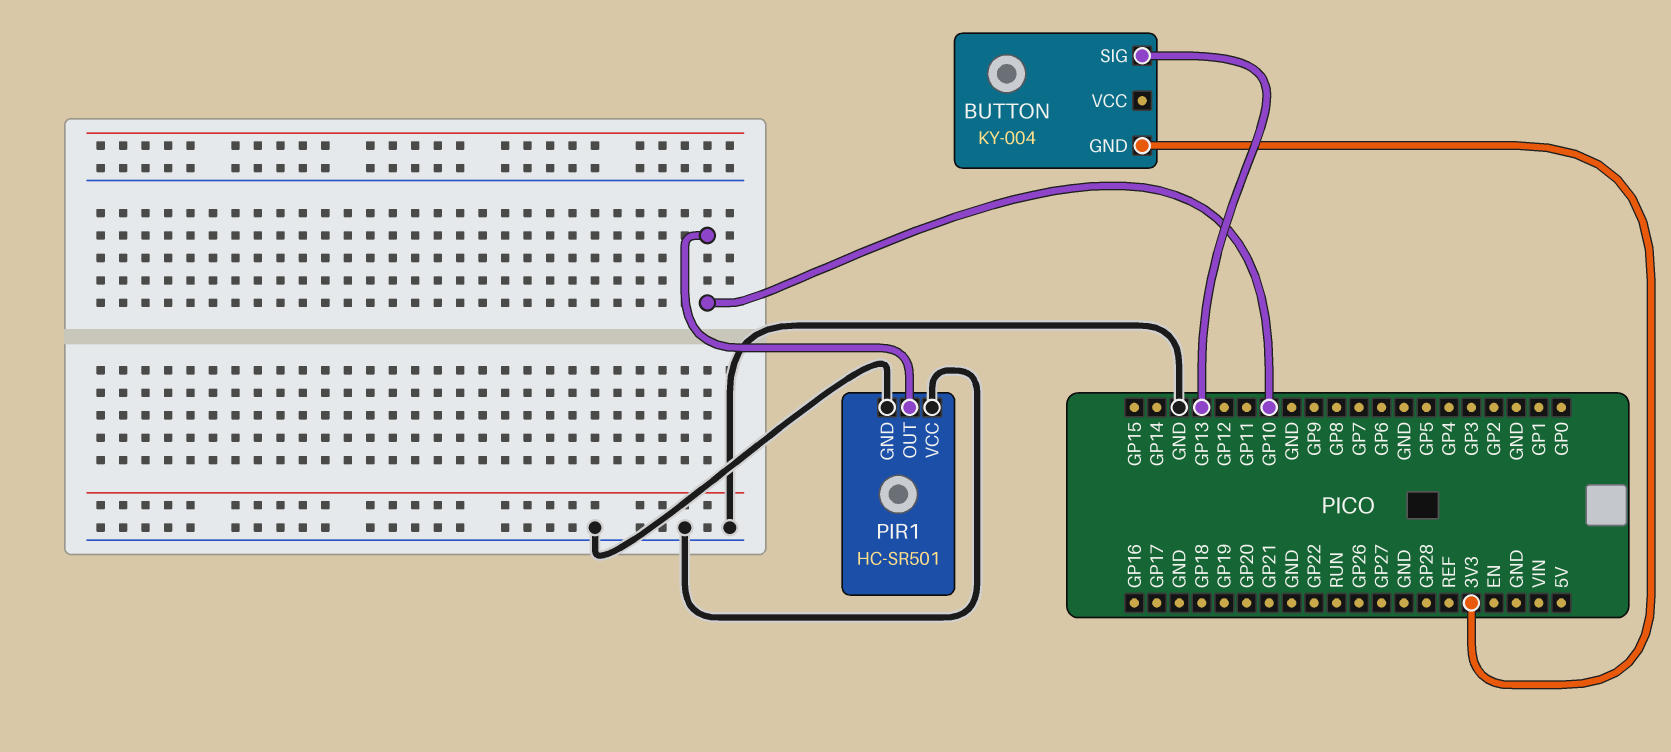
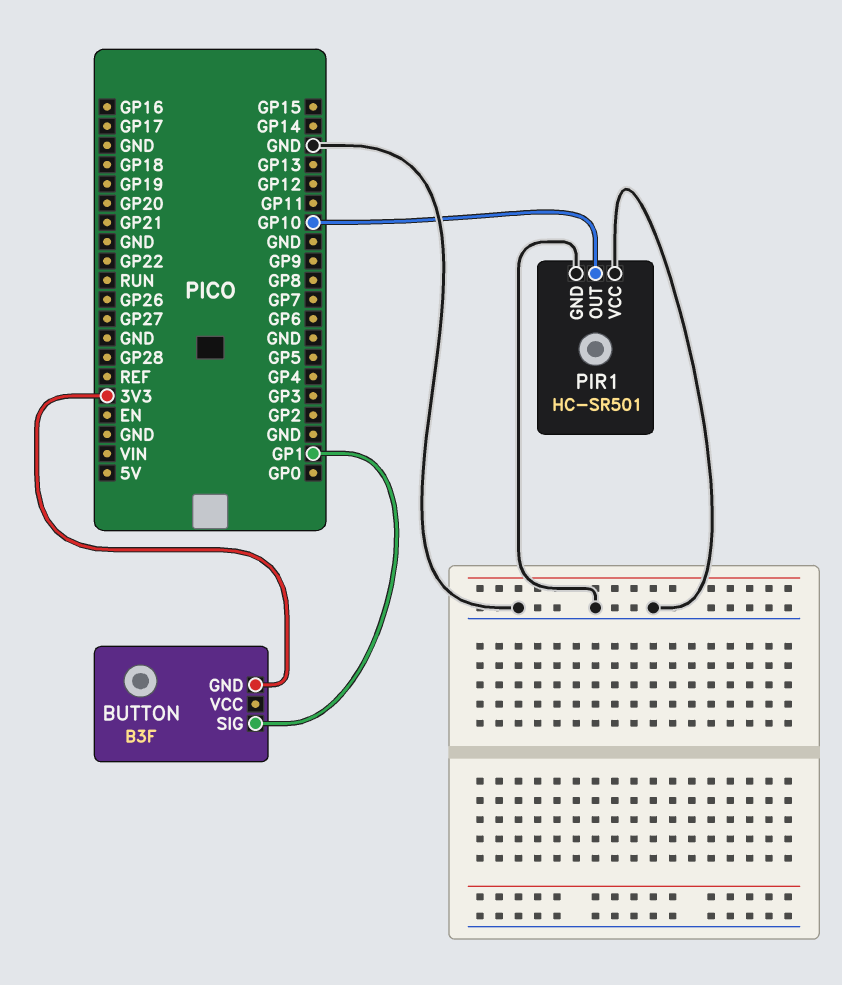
BUTTON: KY-004 -> B3F
BUTTON pin SIG: GP13 -> GP1

